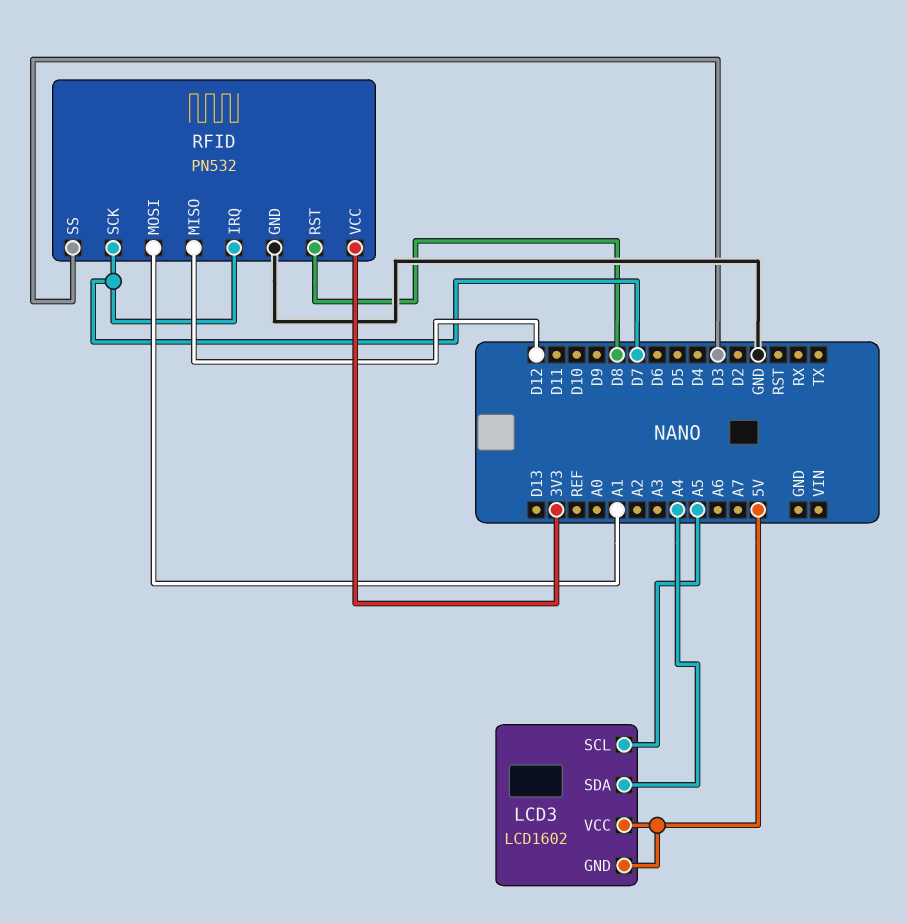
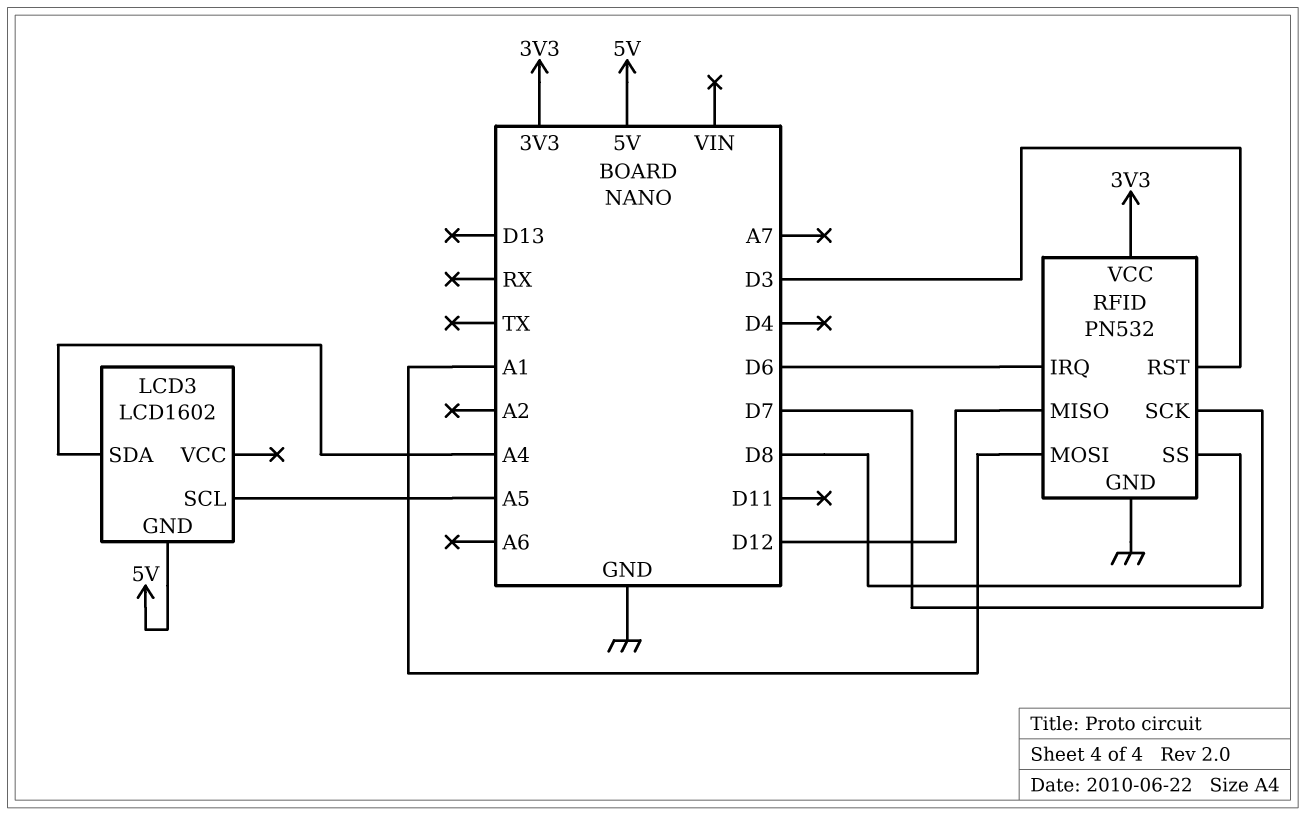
LCD3 pin VCC: 5V -> none
RFID pin IRQ: D7 -> D6
RFID pin RST: D8 -> D3
RFID pin SS: D3 -> D8

